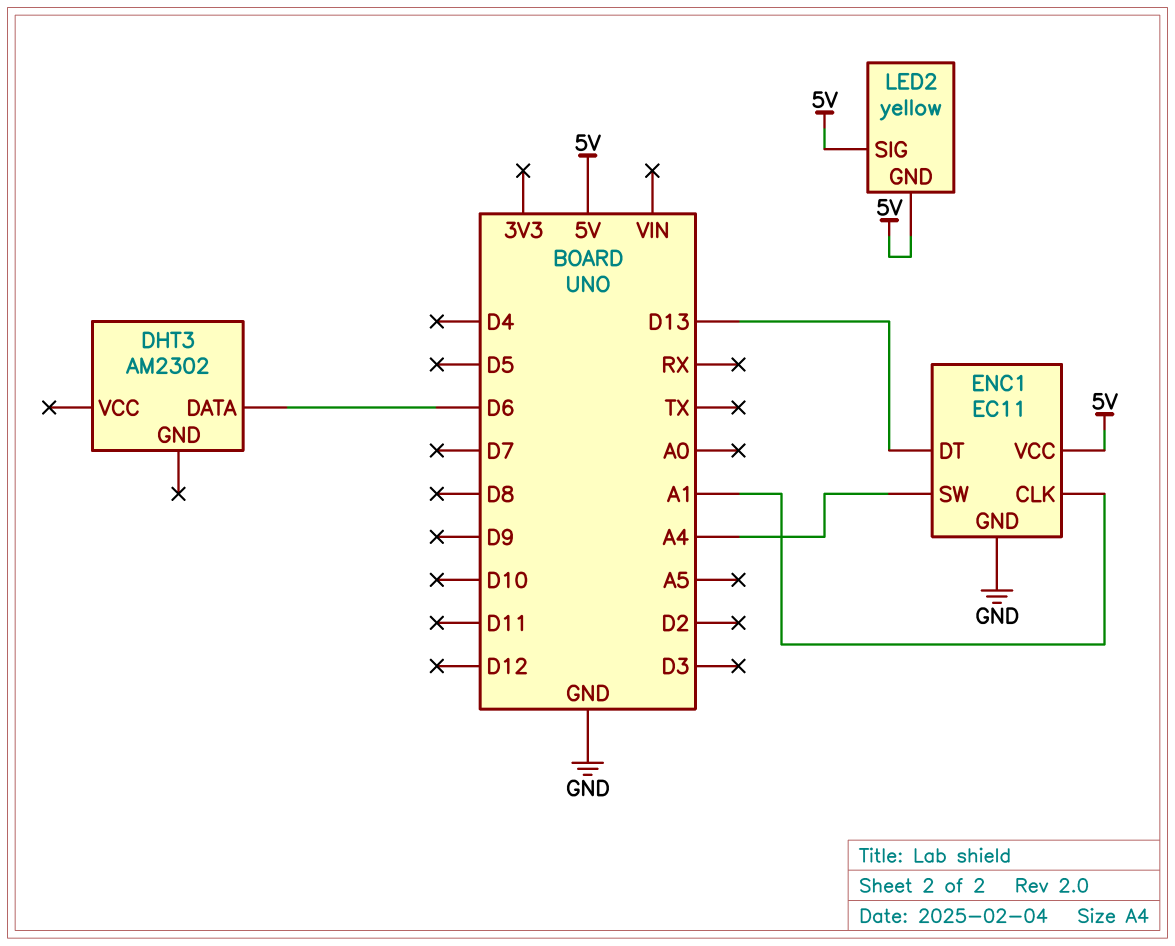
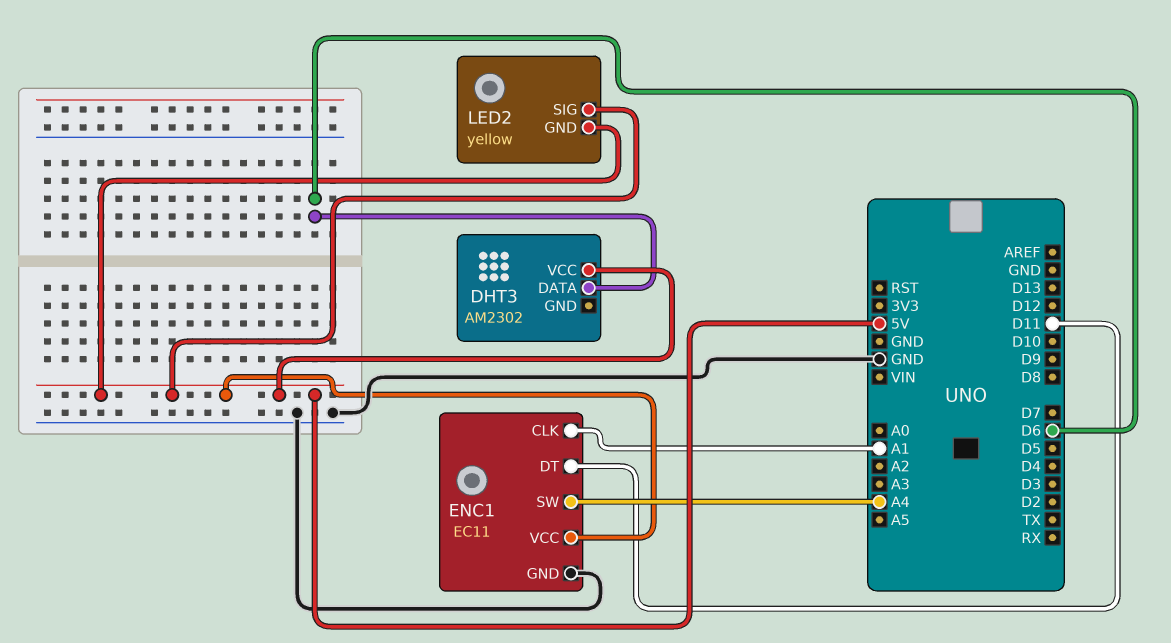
DHT3 pin VCC: none -> 5V
ENC1 pin DT: D13 -> D11

